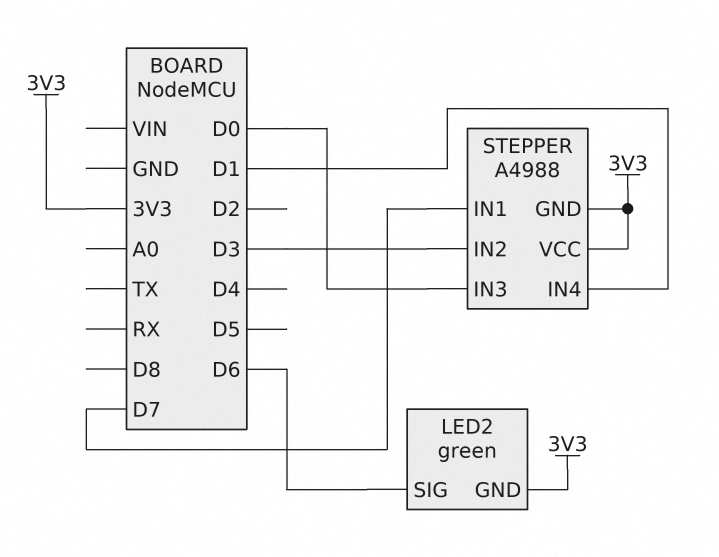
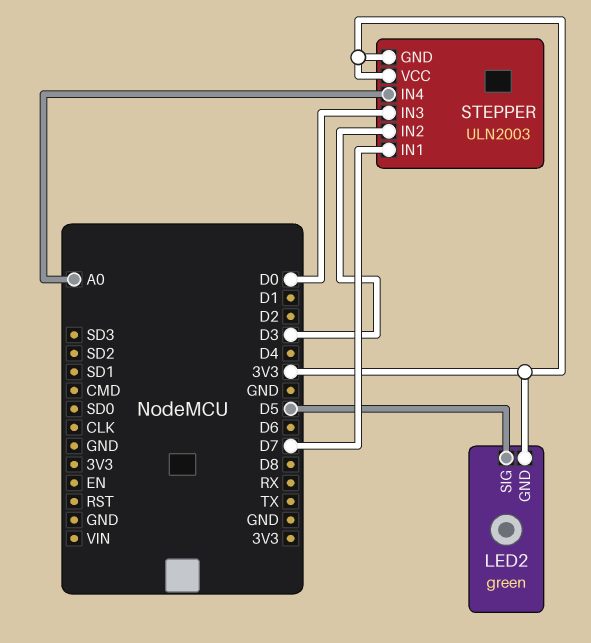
LED2 pin SIG: D6 -> D5
STEPPER: A4988 -> ULN2003
STEPPER pin IN4: D1 -> A0

